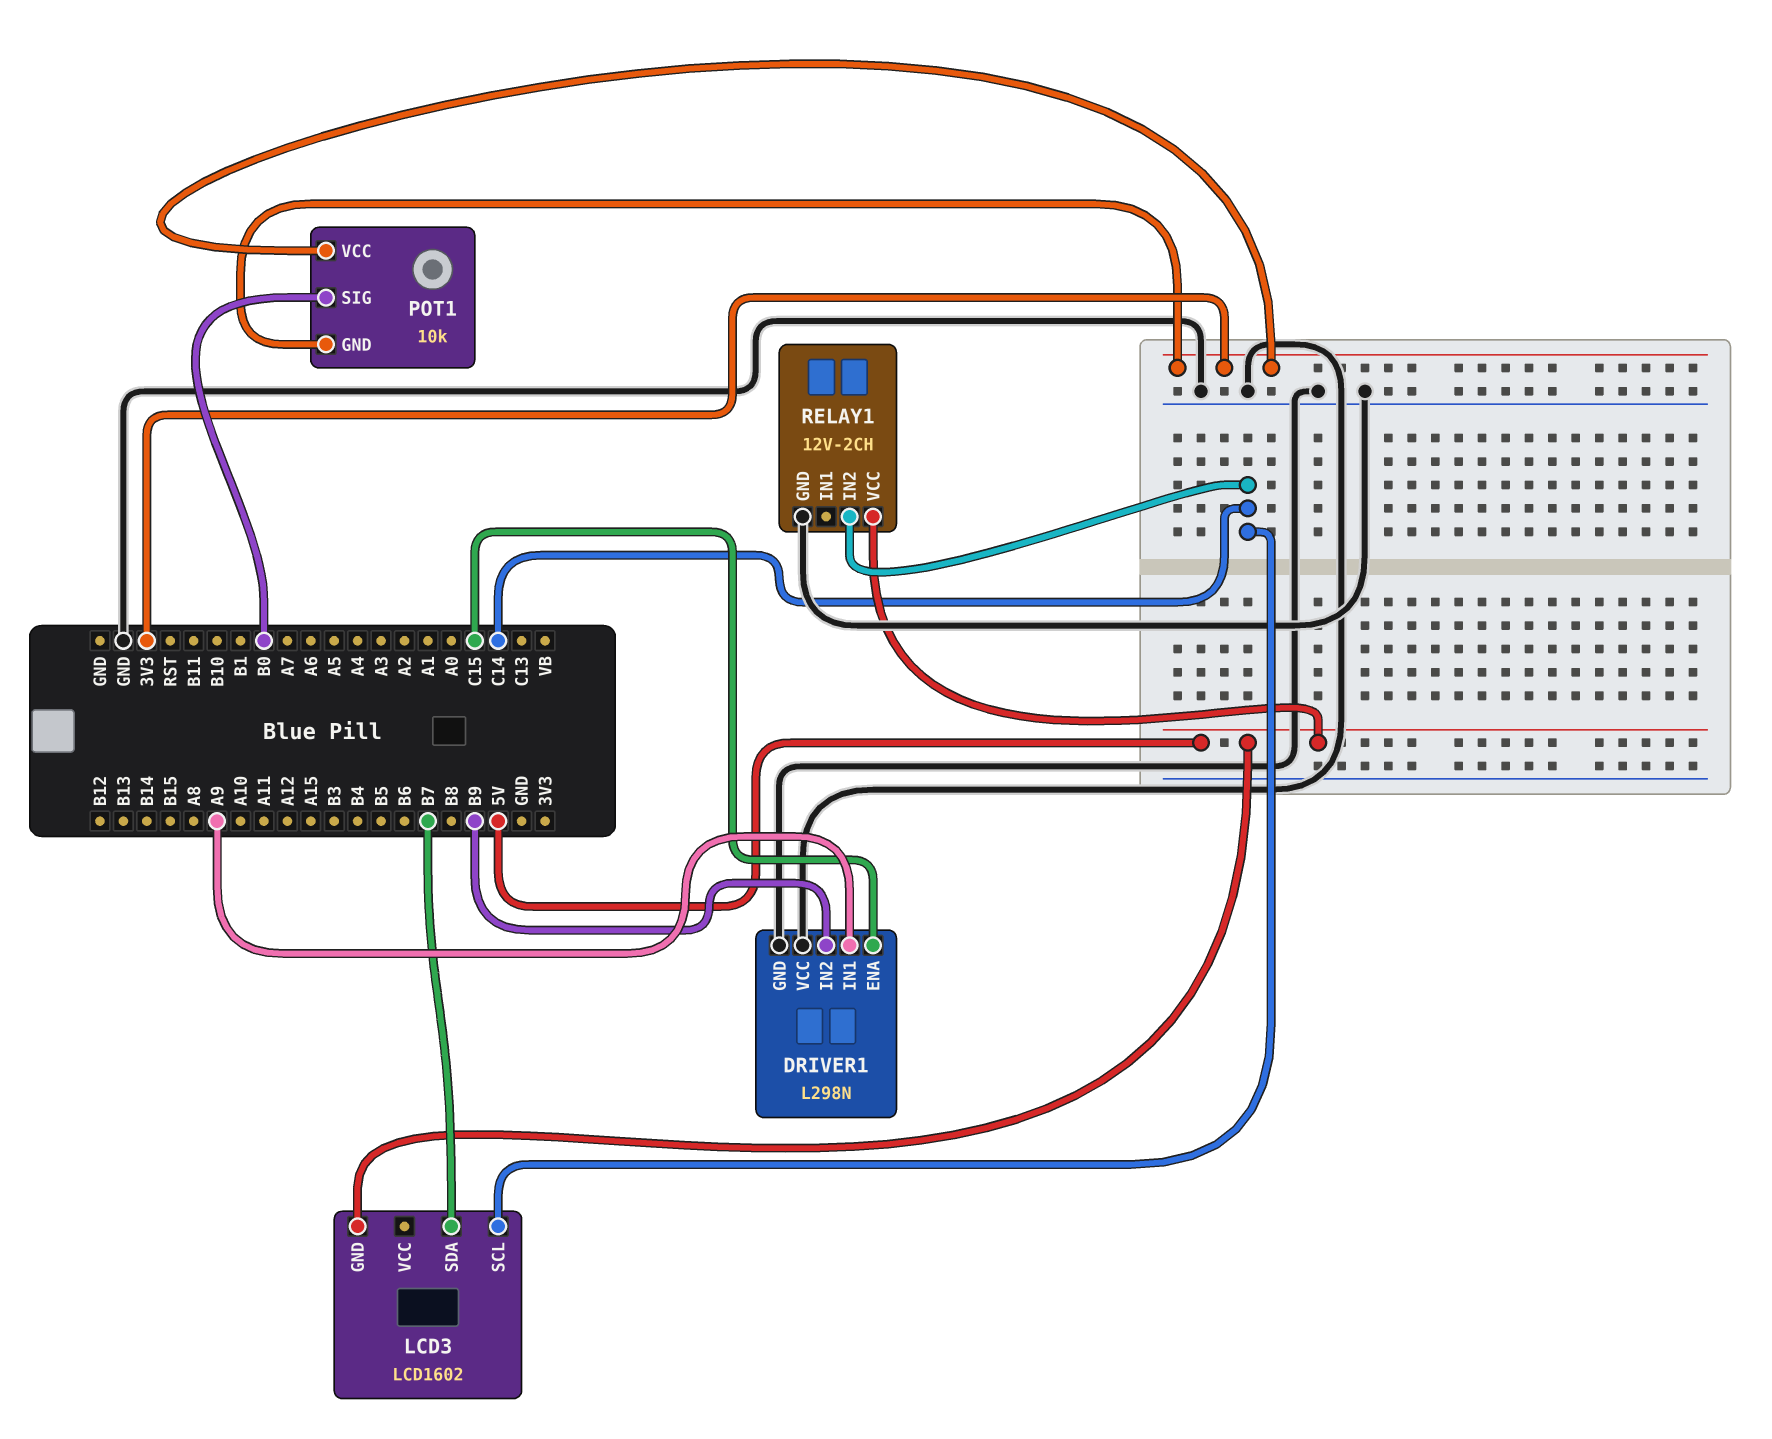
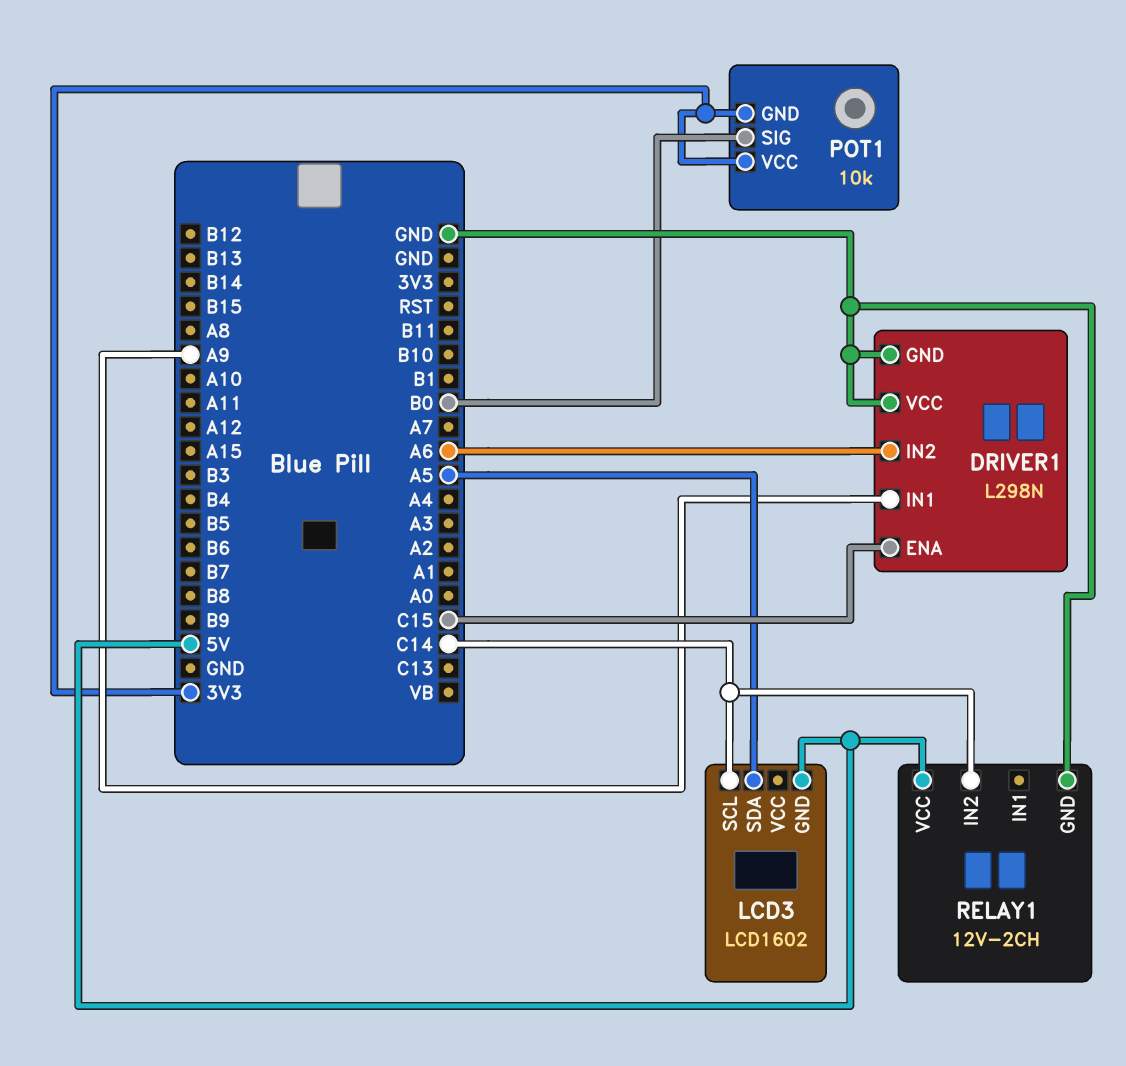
DRIVER1 pin IN2: B9 -> A6
LCD3 pin SDA: B7 -> A5

